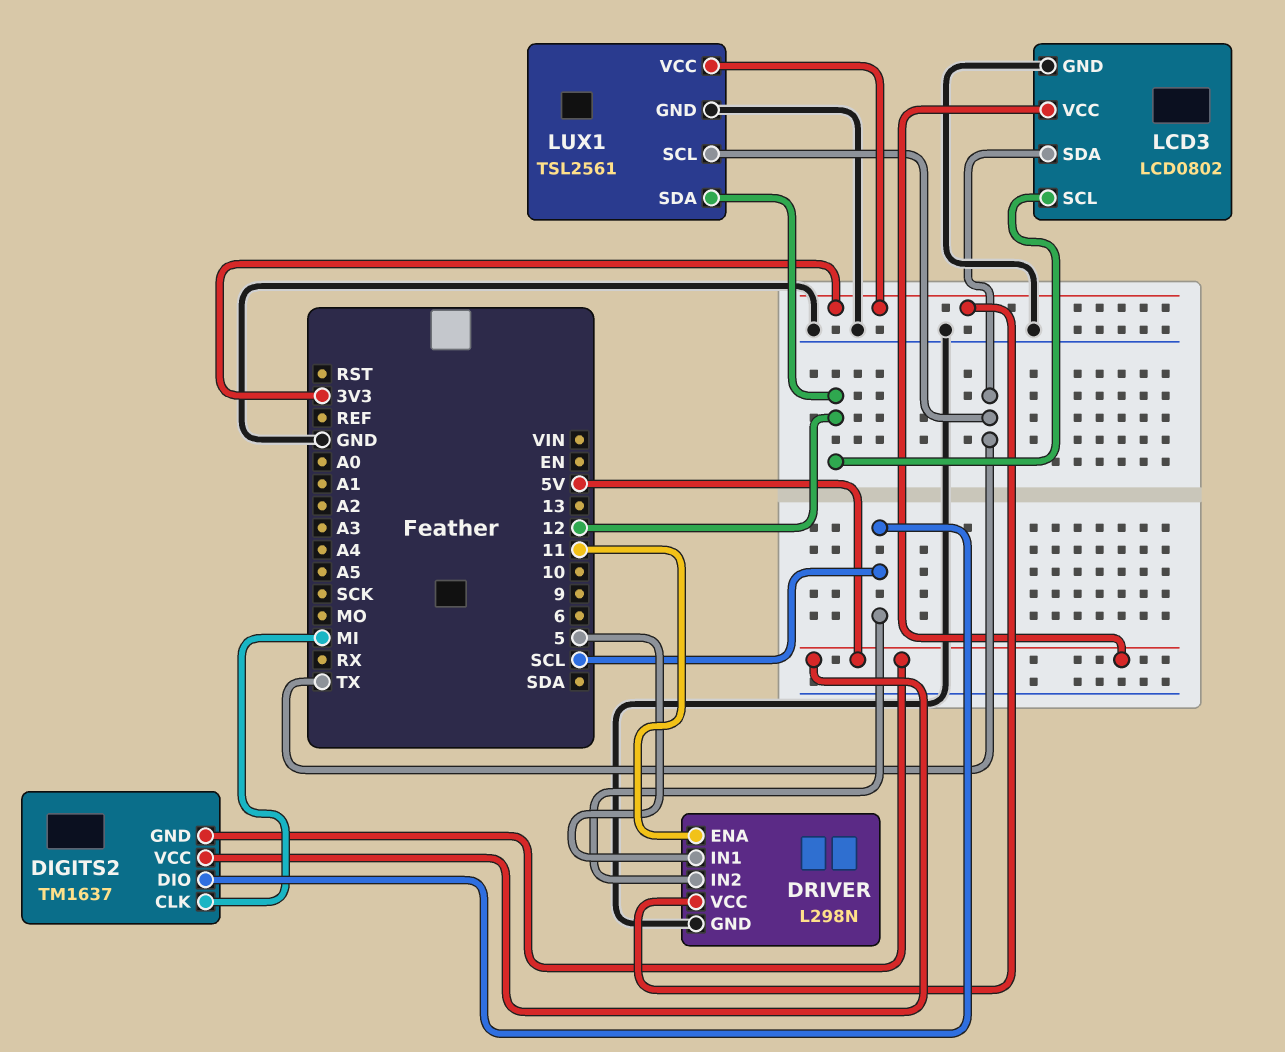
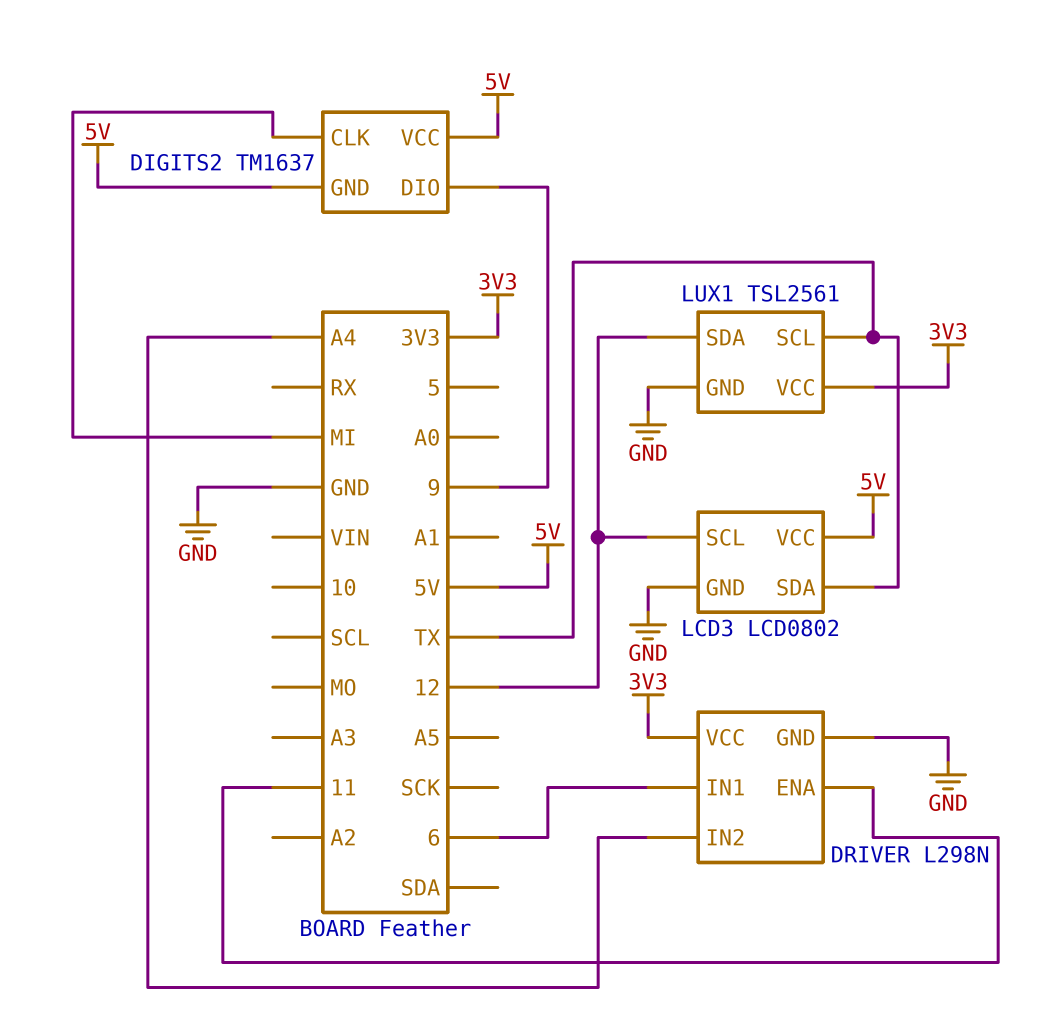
DIGITS2 pin DIO: SCL -> 9
DRIVER pin IN1: 5 -> 6
DRIVER pin IN2: SCL -> A4

